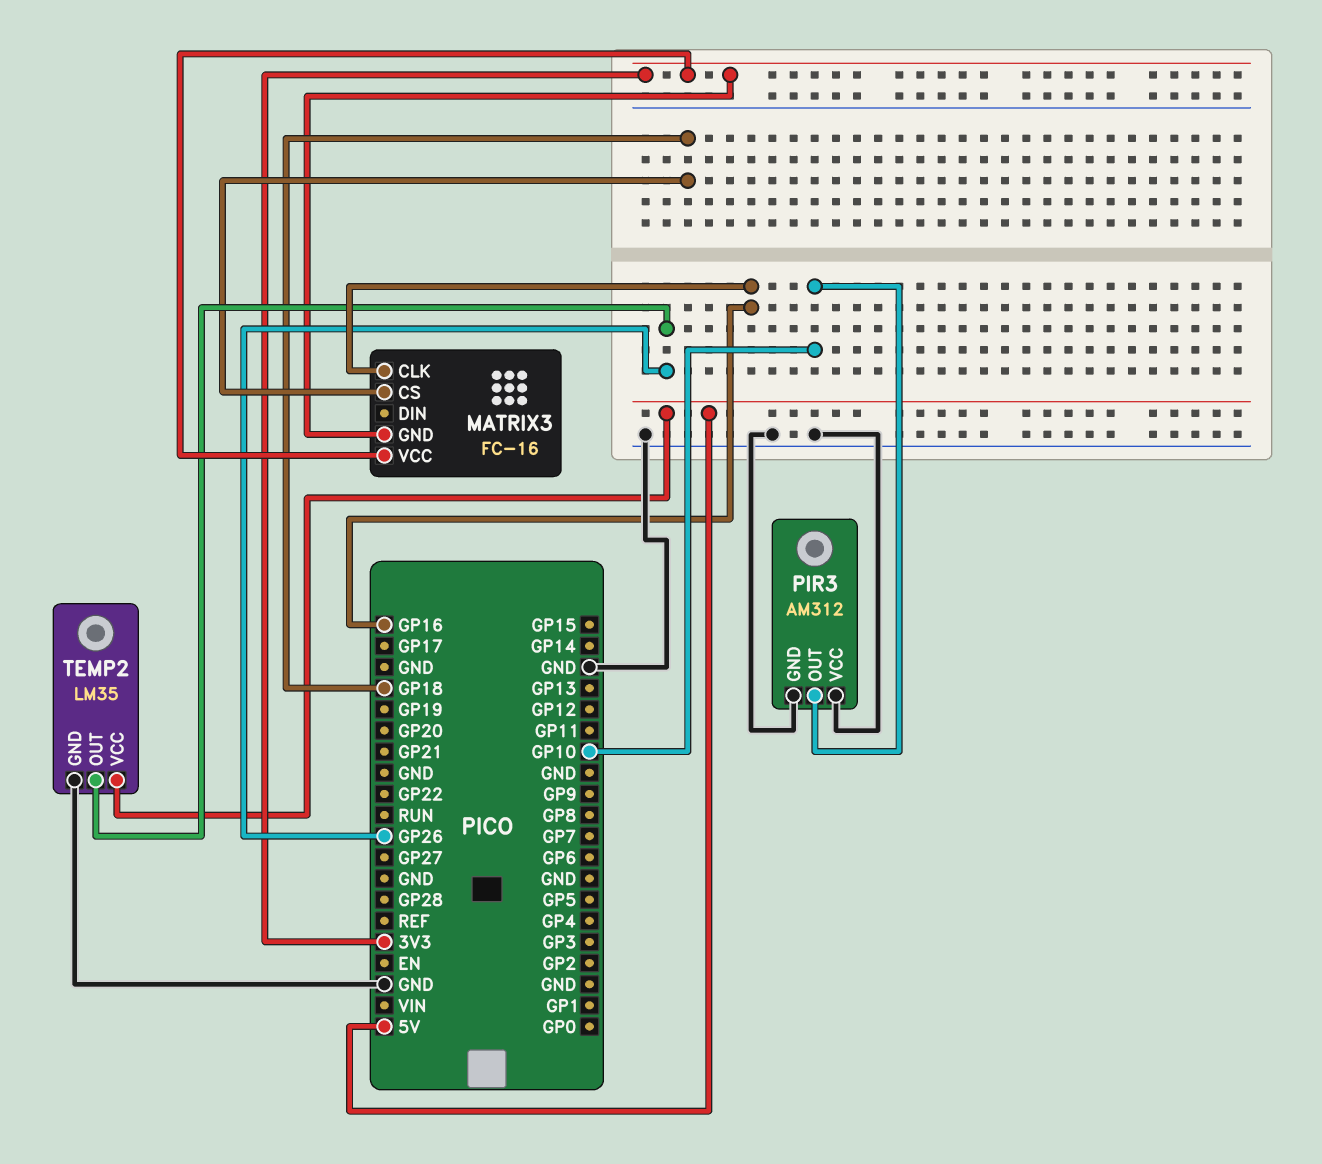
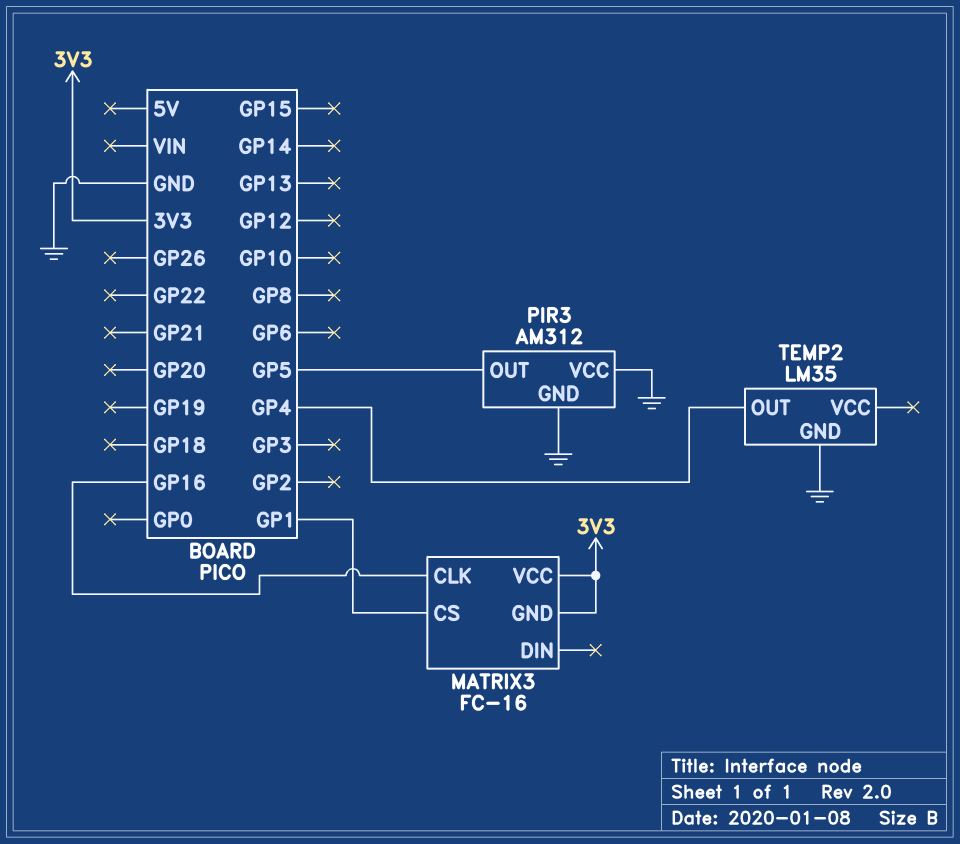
MATRIX3 pin CS: GP18 -> GP1
PIR3 pin OUT: GP10 -> GP5
TEMP2 pin OUT: GP26 -> GP4
TEMP2 pin VCC: 5V -> none

